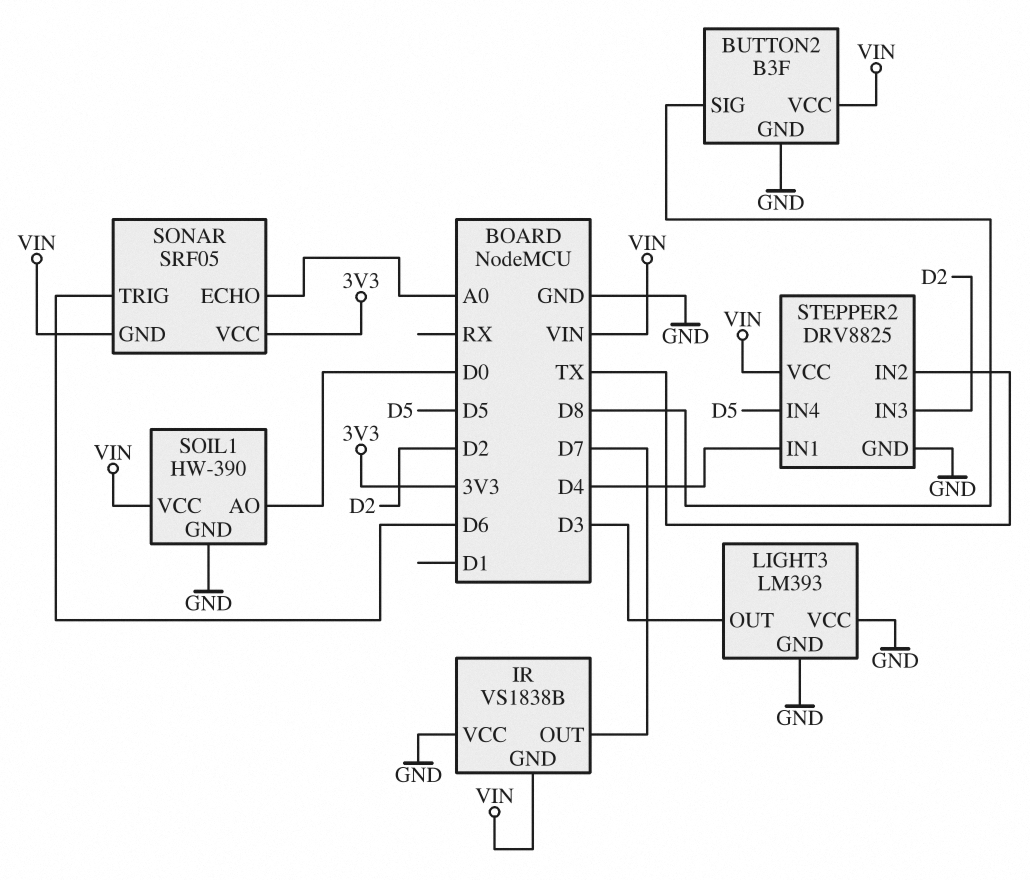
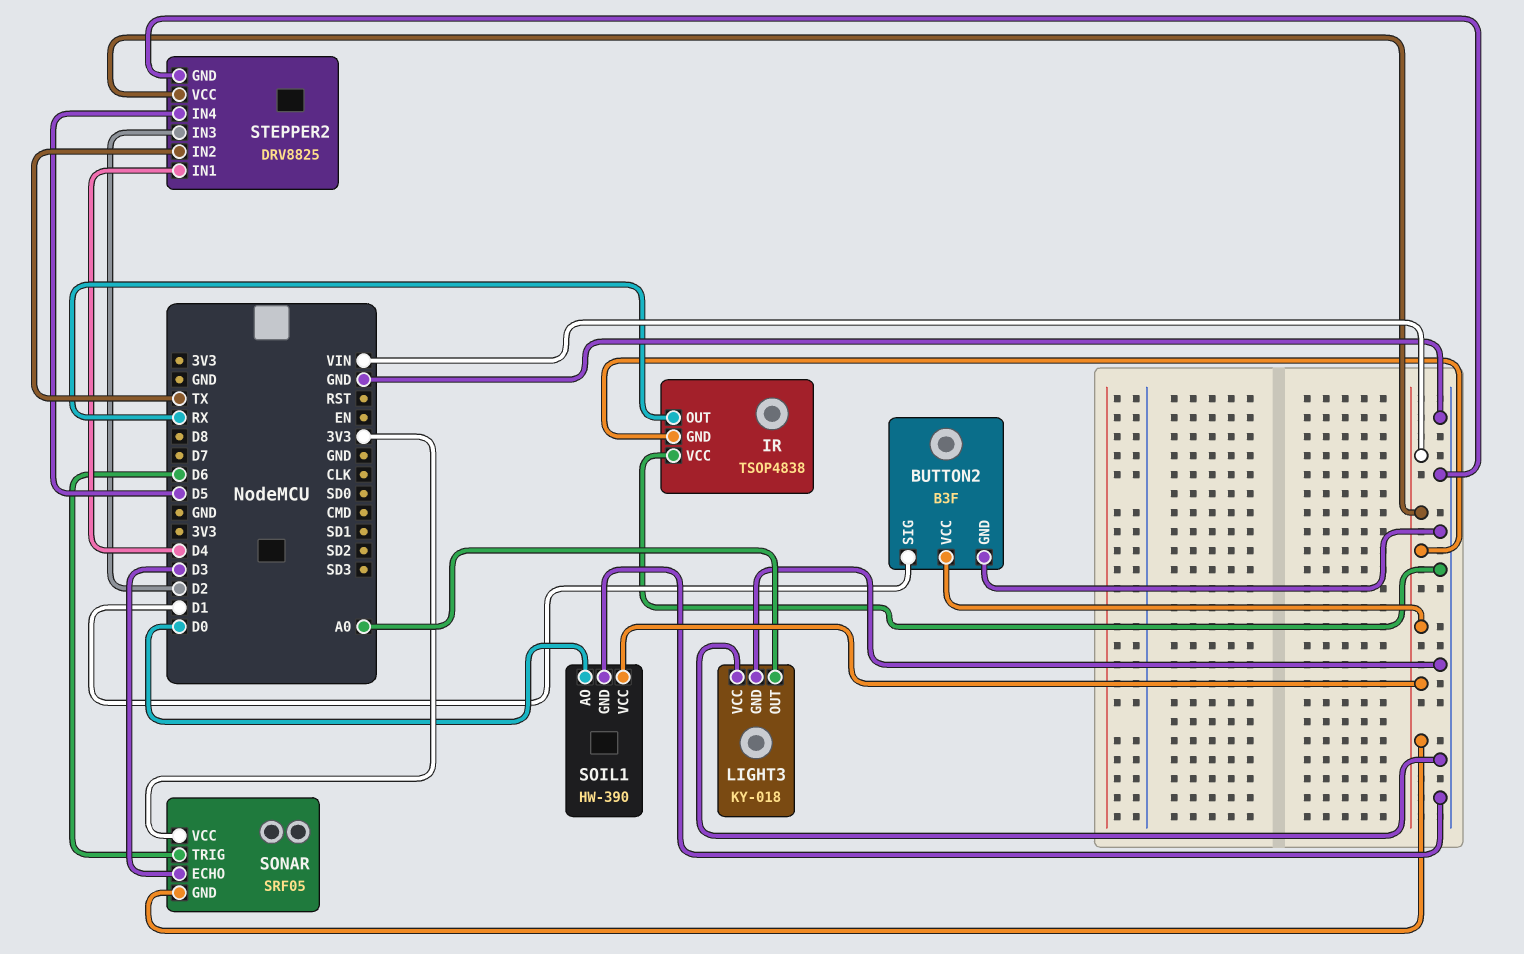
BUTTON2 pin SIG: D8 -> D1
IR: VS1838B -> TSOP4838
IR pin OUT: D7 -> RX
LIGHT3: LM393 -> KY-018
LIGHT3 pin OUT: D3 -> A0
SONAR pin ECHO: A0 -> D3

